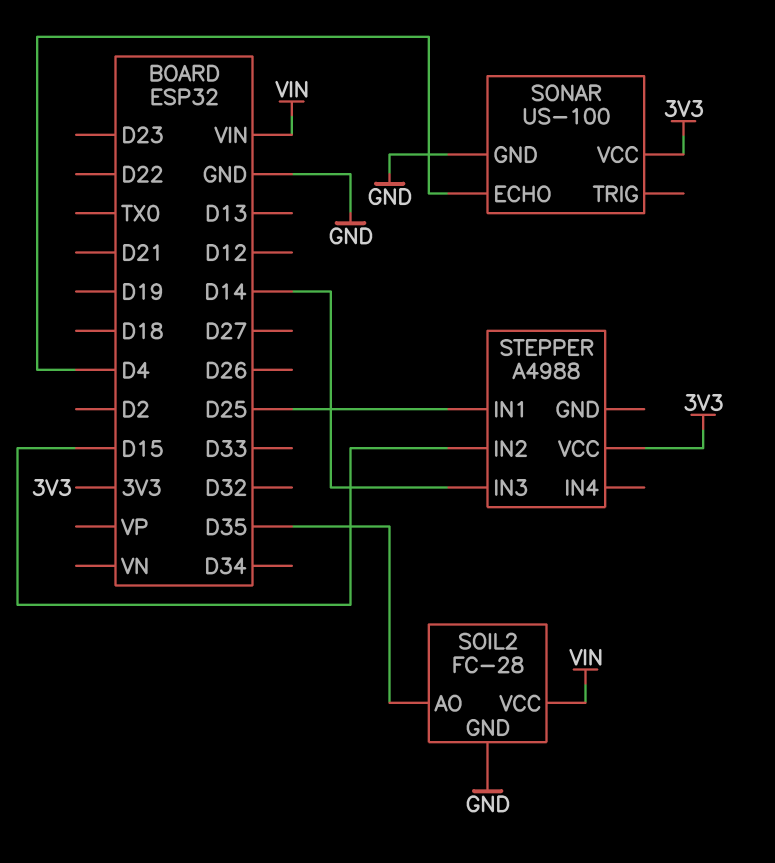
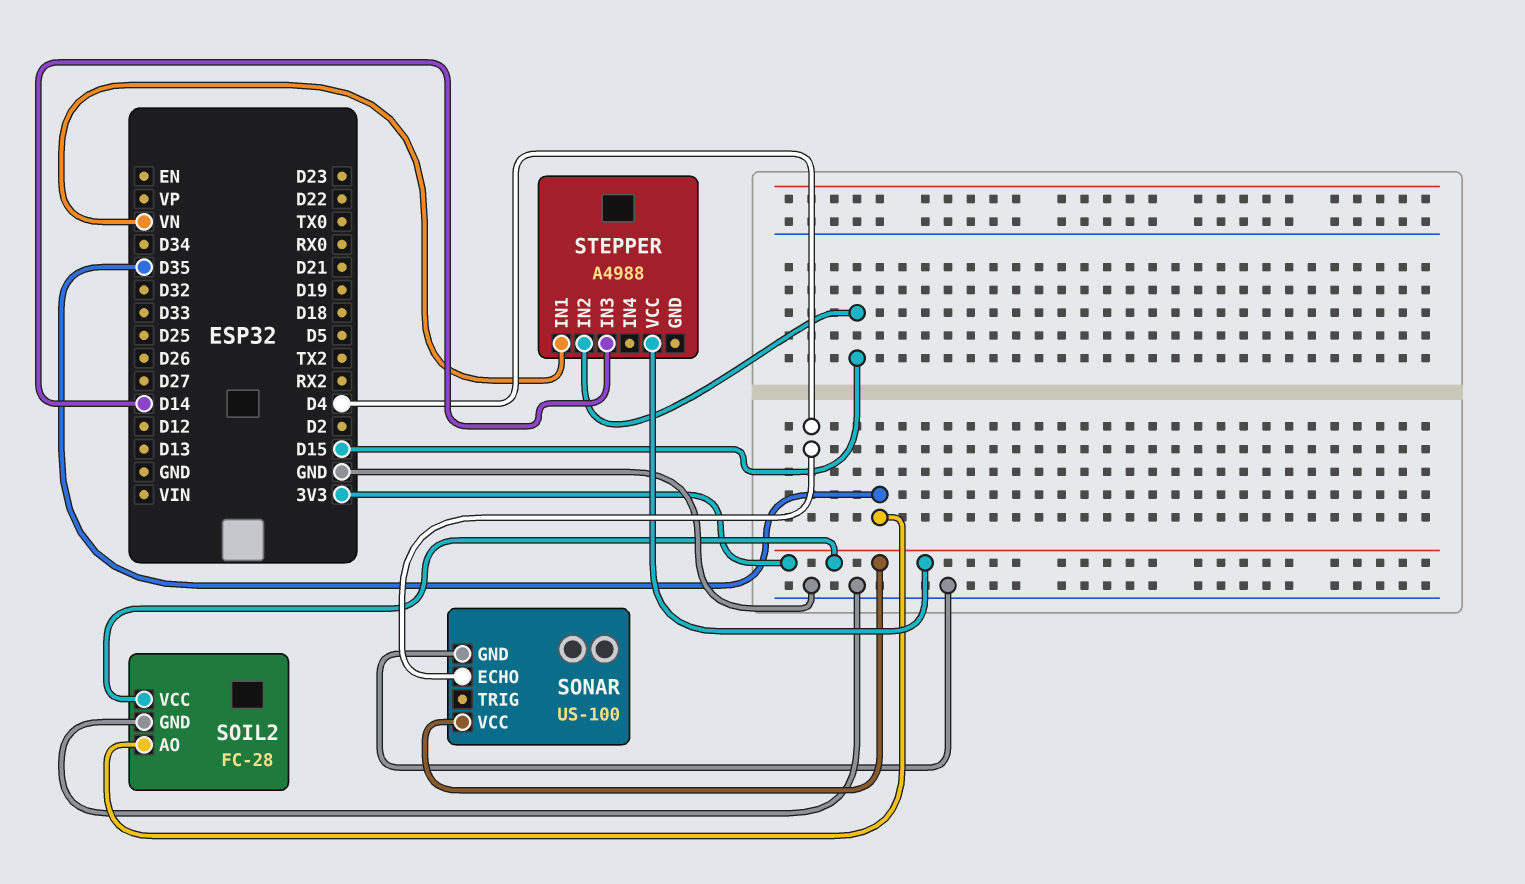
SOIL2 pin VCC: VIN -> 3V3
STEPPER pin IN1: D25 -> VN

